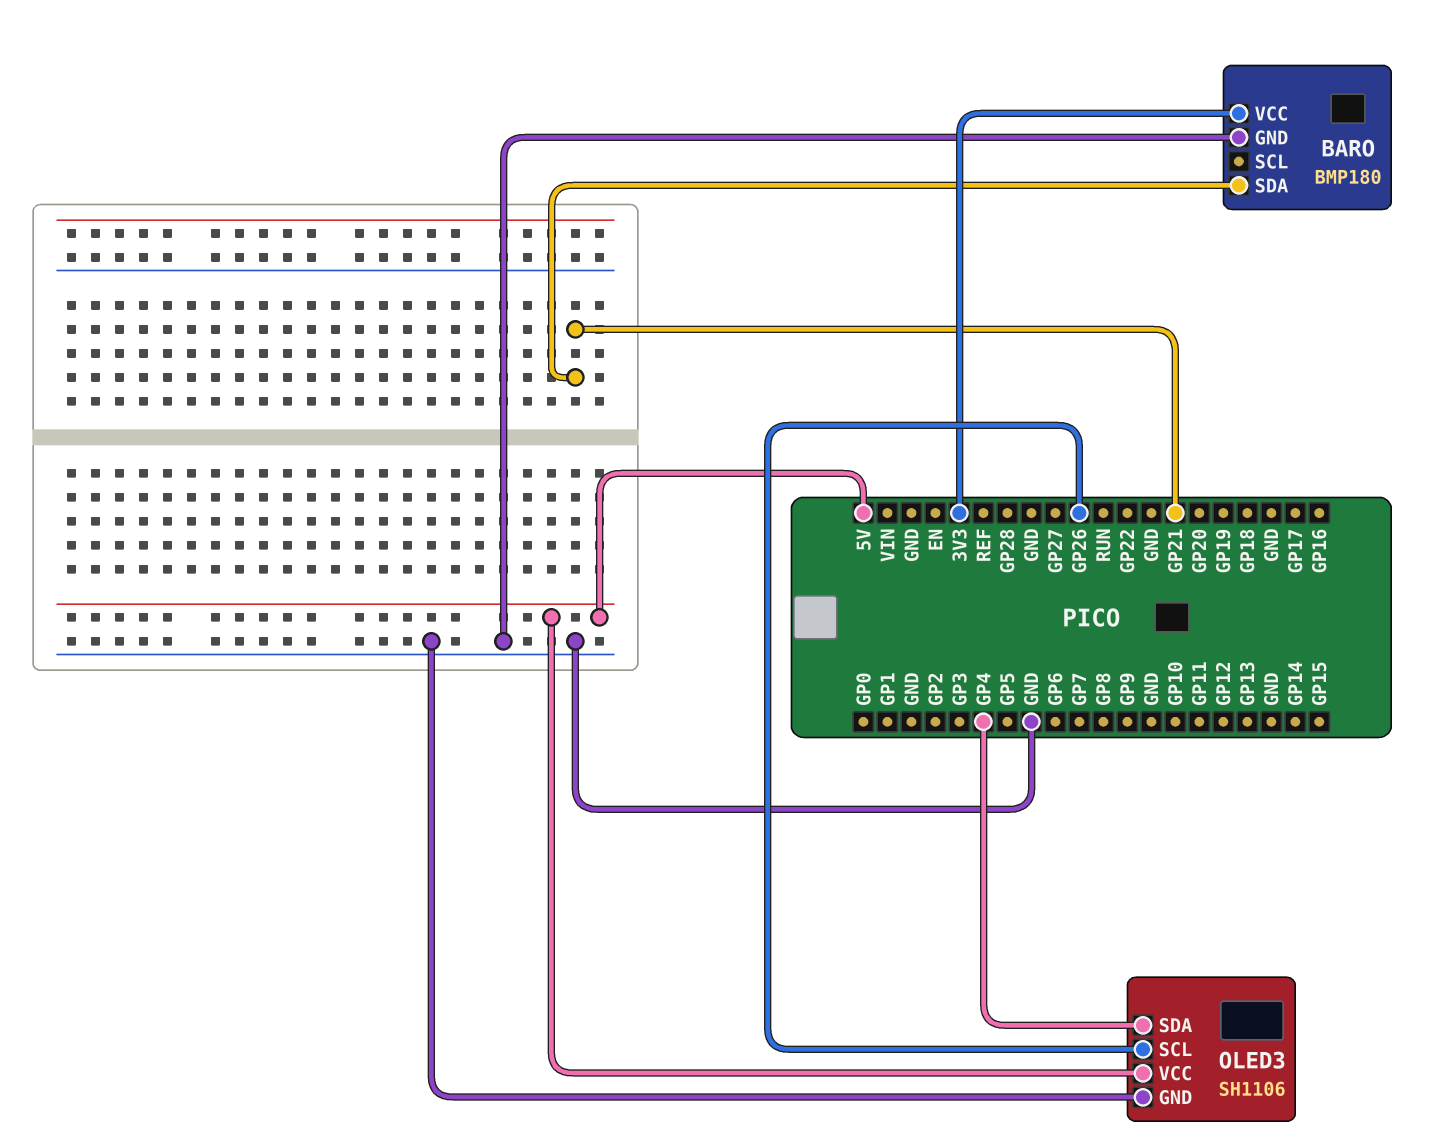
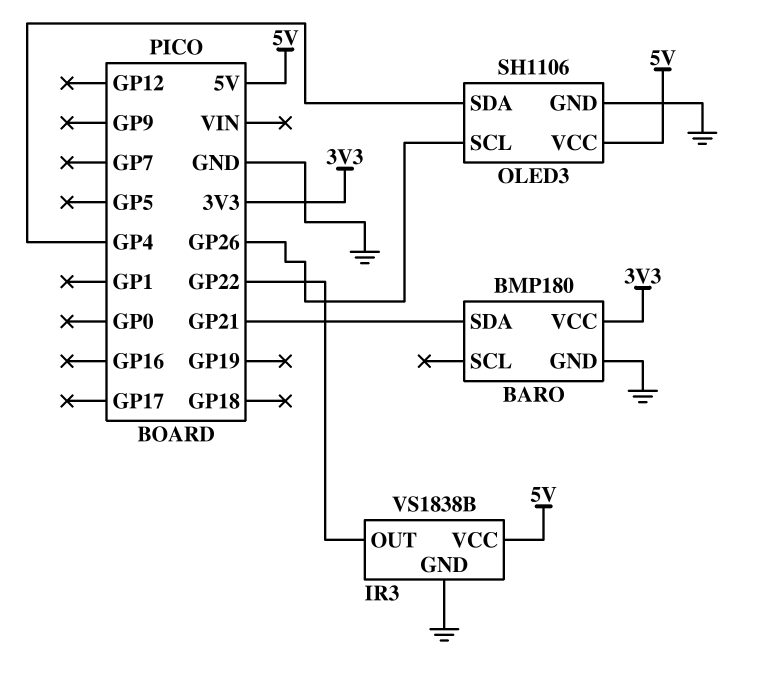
IR3: none -> VS1838B
IR3 pin GND: none -> GND
IR3 pin OUT: none -> GP22
IR3 pin VCC: none -> 5V

